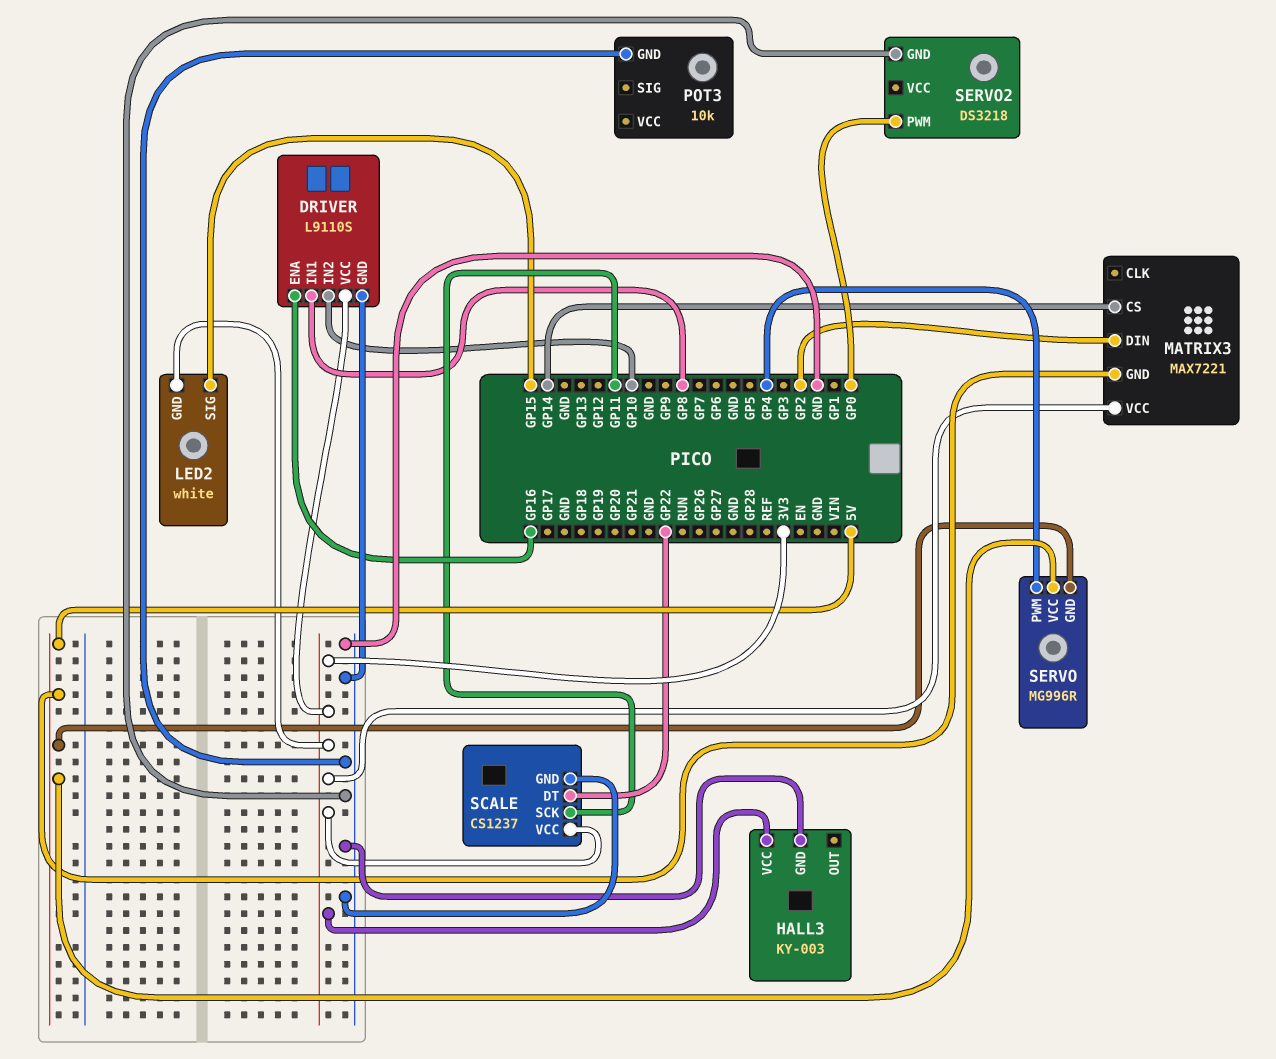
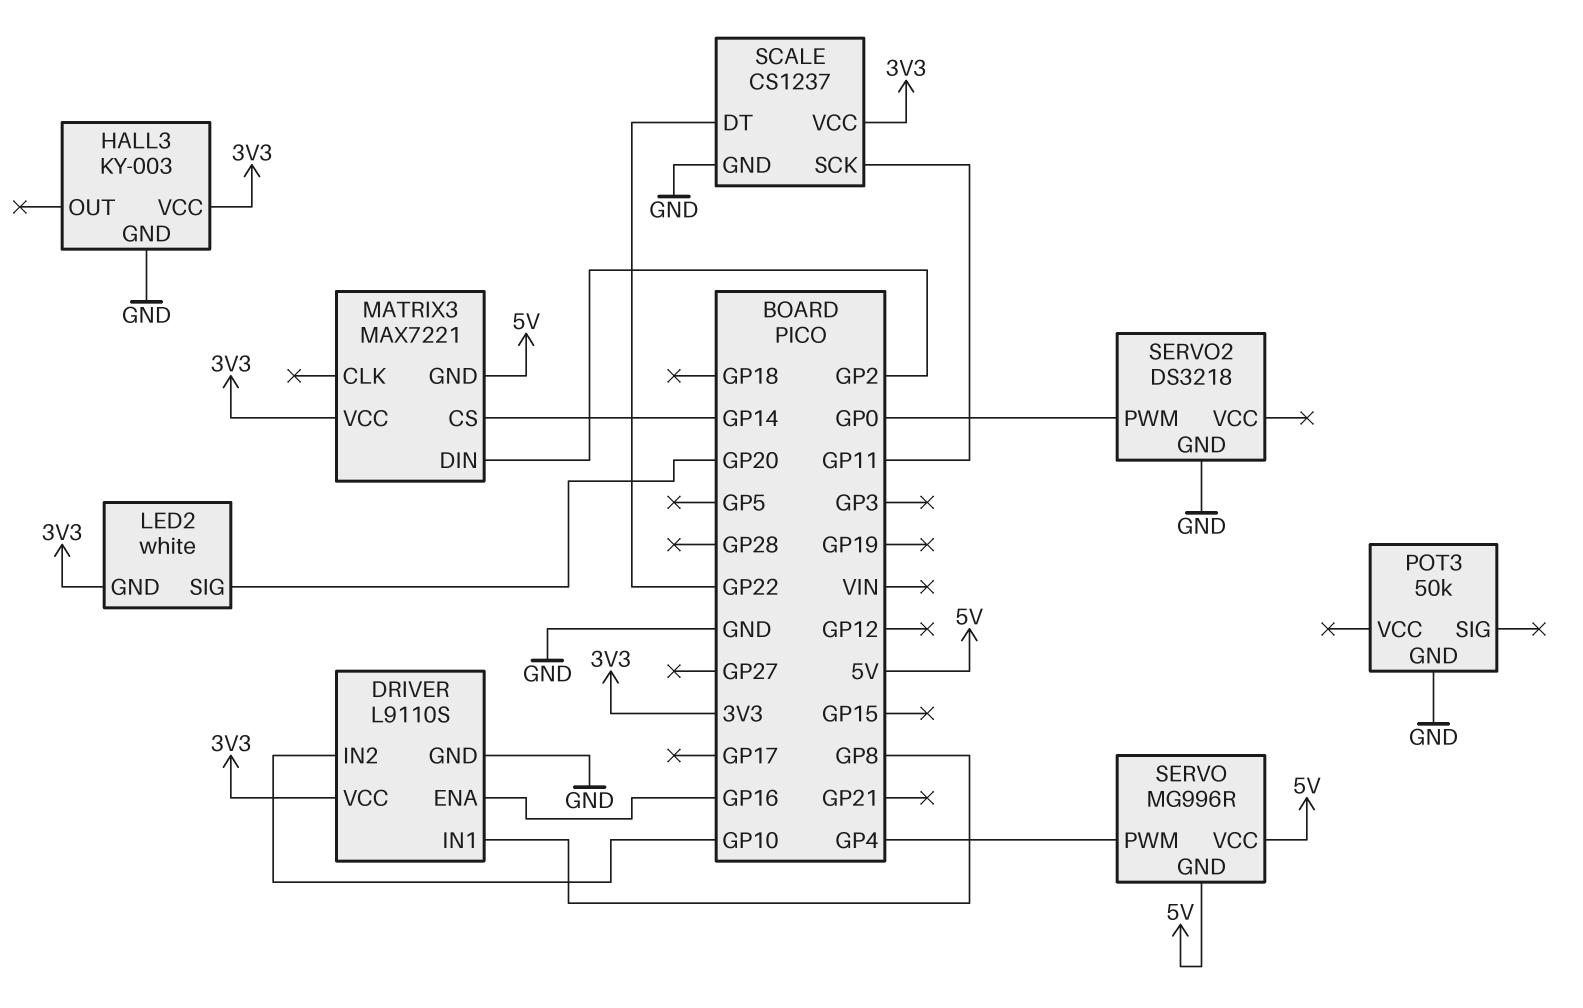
LED2 pin SIG: GP15 -> GP20
POT3: 10k -> 50k

